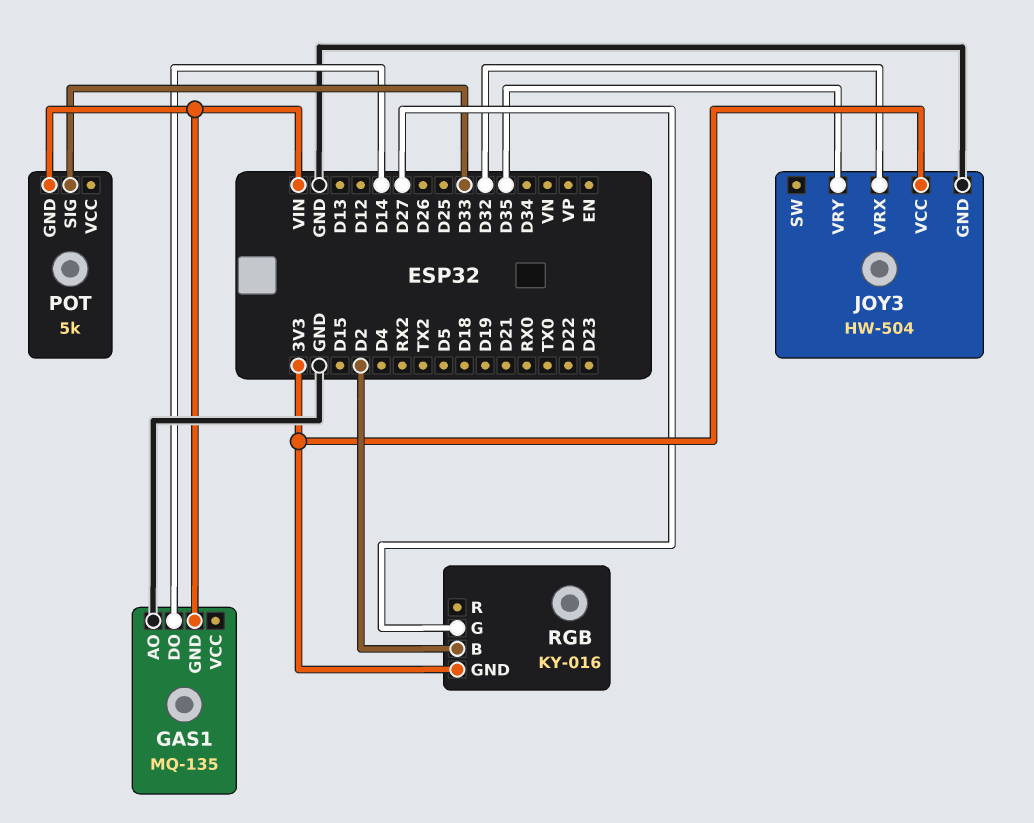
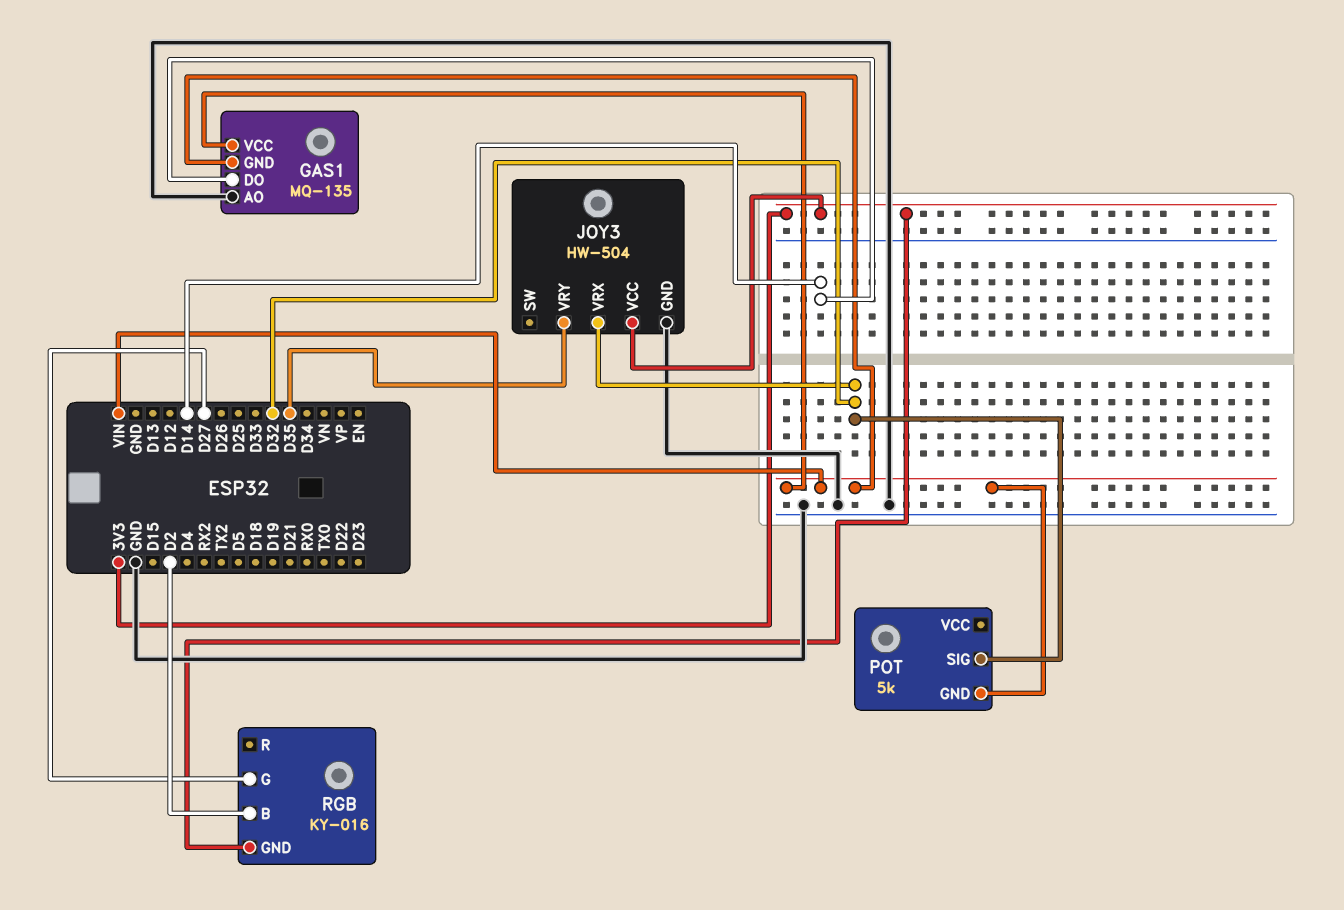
GAS1 pin VCC: none -> VIN
POT pin SIG: D33 -> D32

